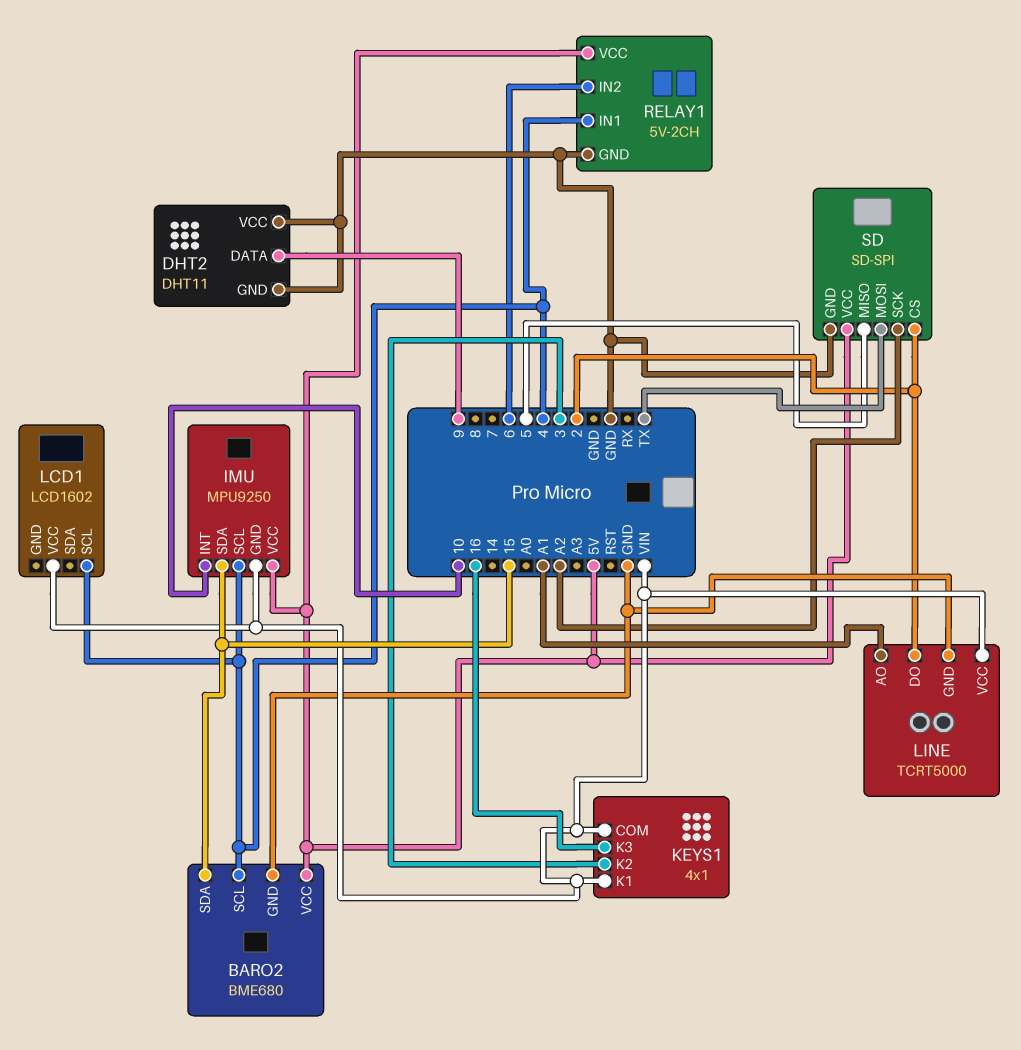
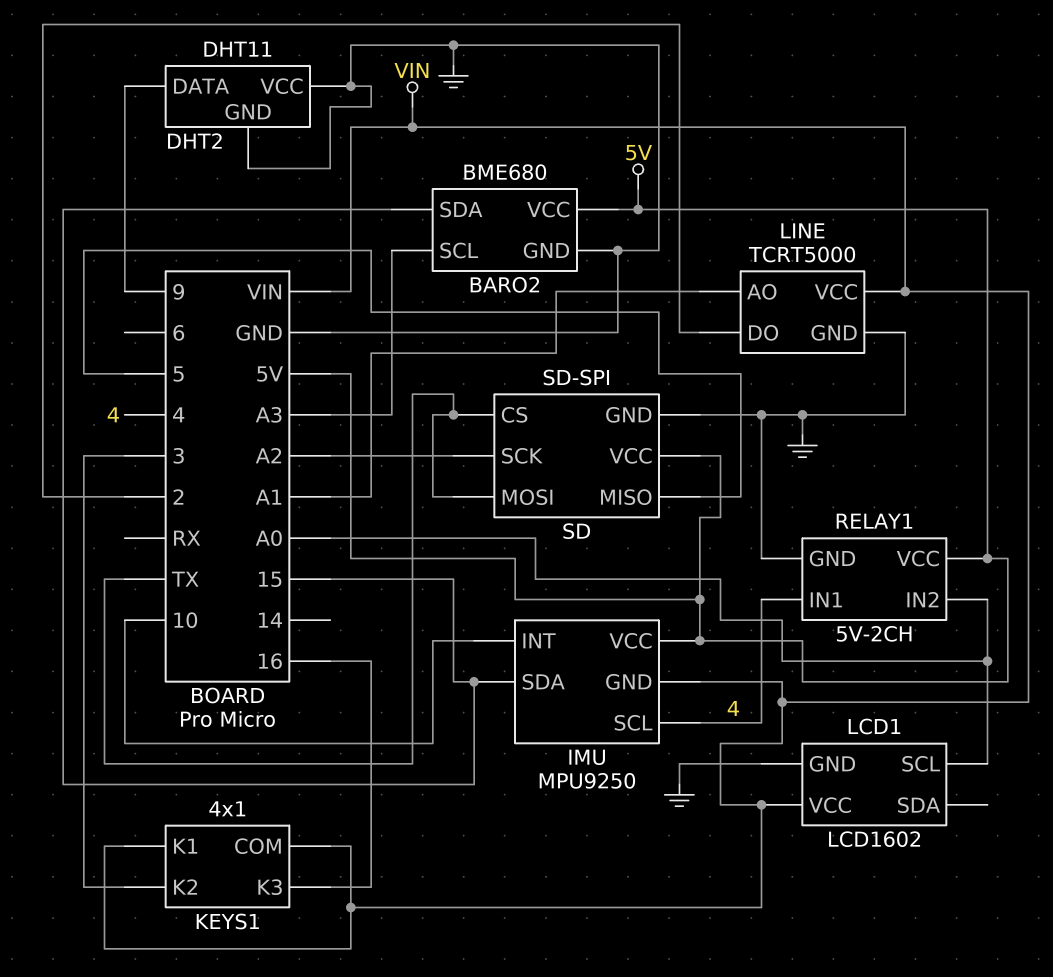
BARO2 pin SCL: 4 -> A3
LCD1 pin GND: none -> GND
LCD1 pin SCL: 4 -> A0
RELAY1 pin IN2: 6 -> A0
SD pin CS: 2 -> TX

